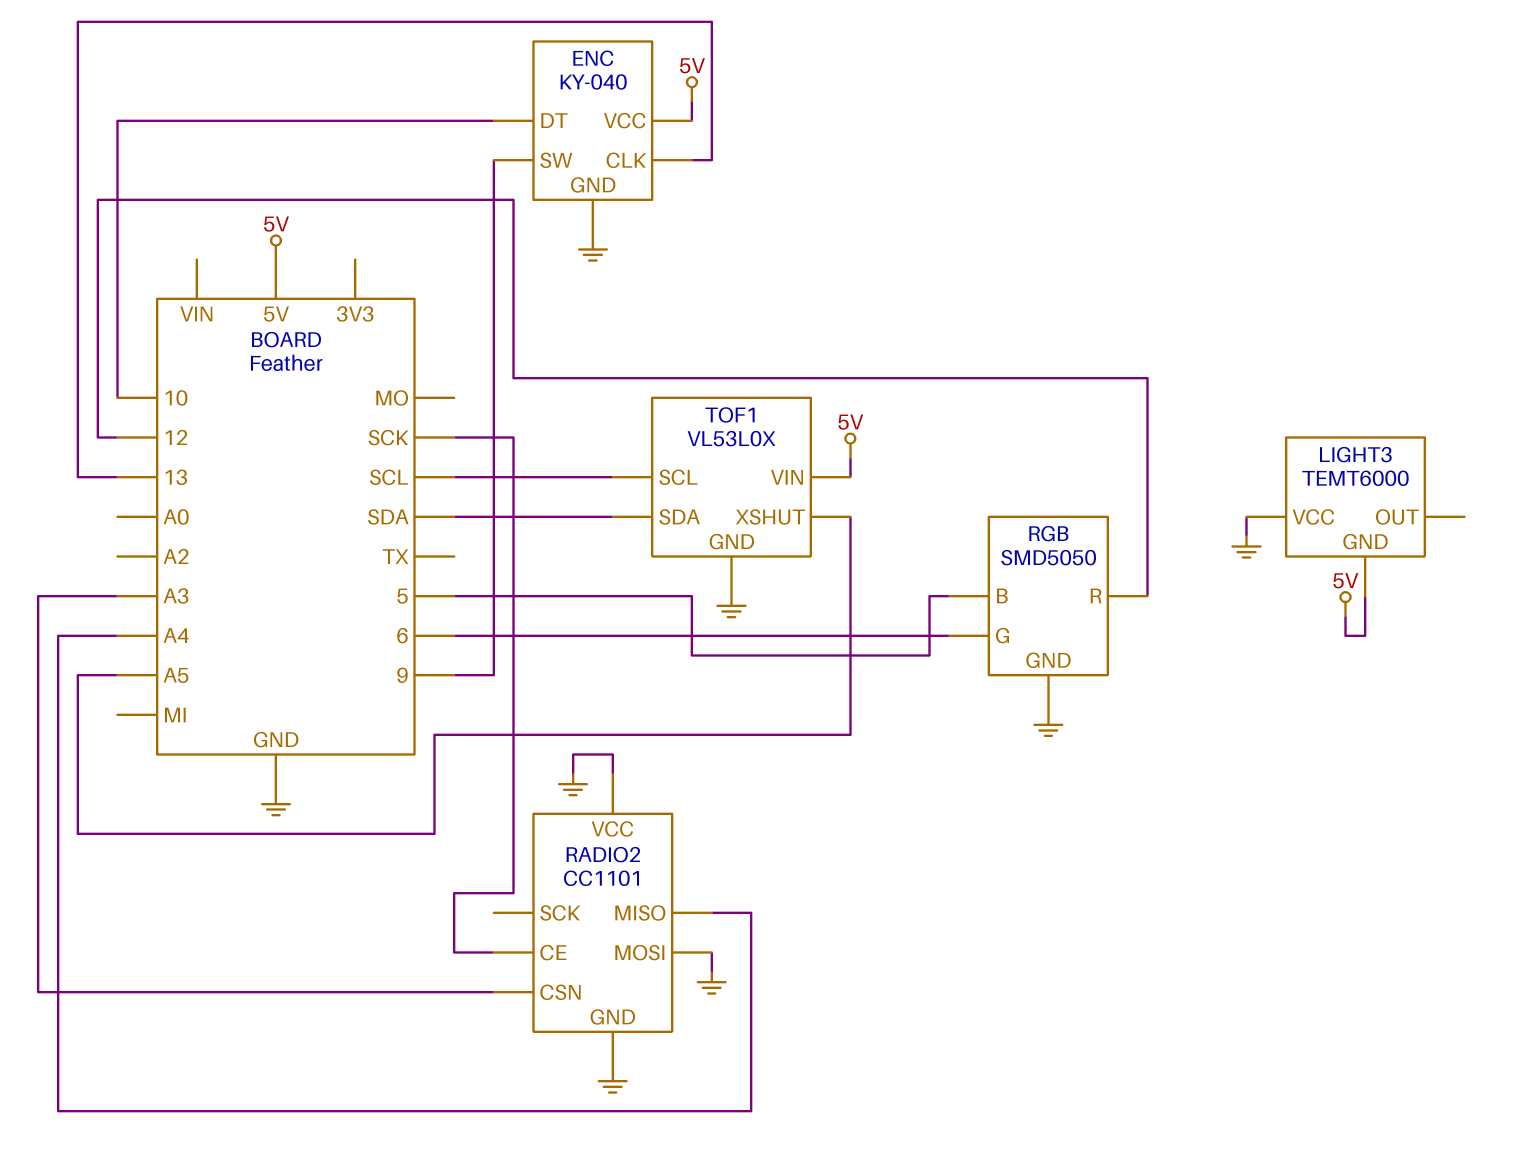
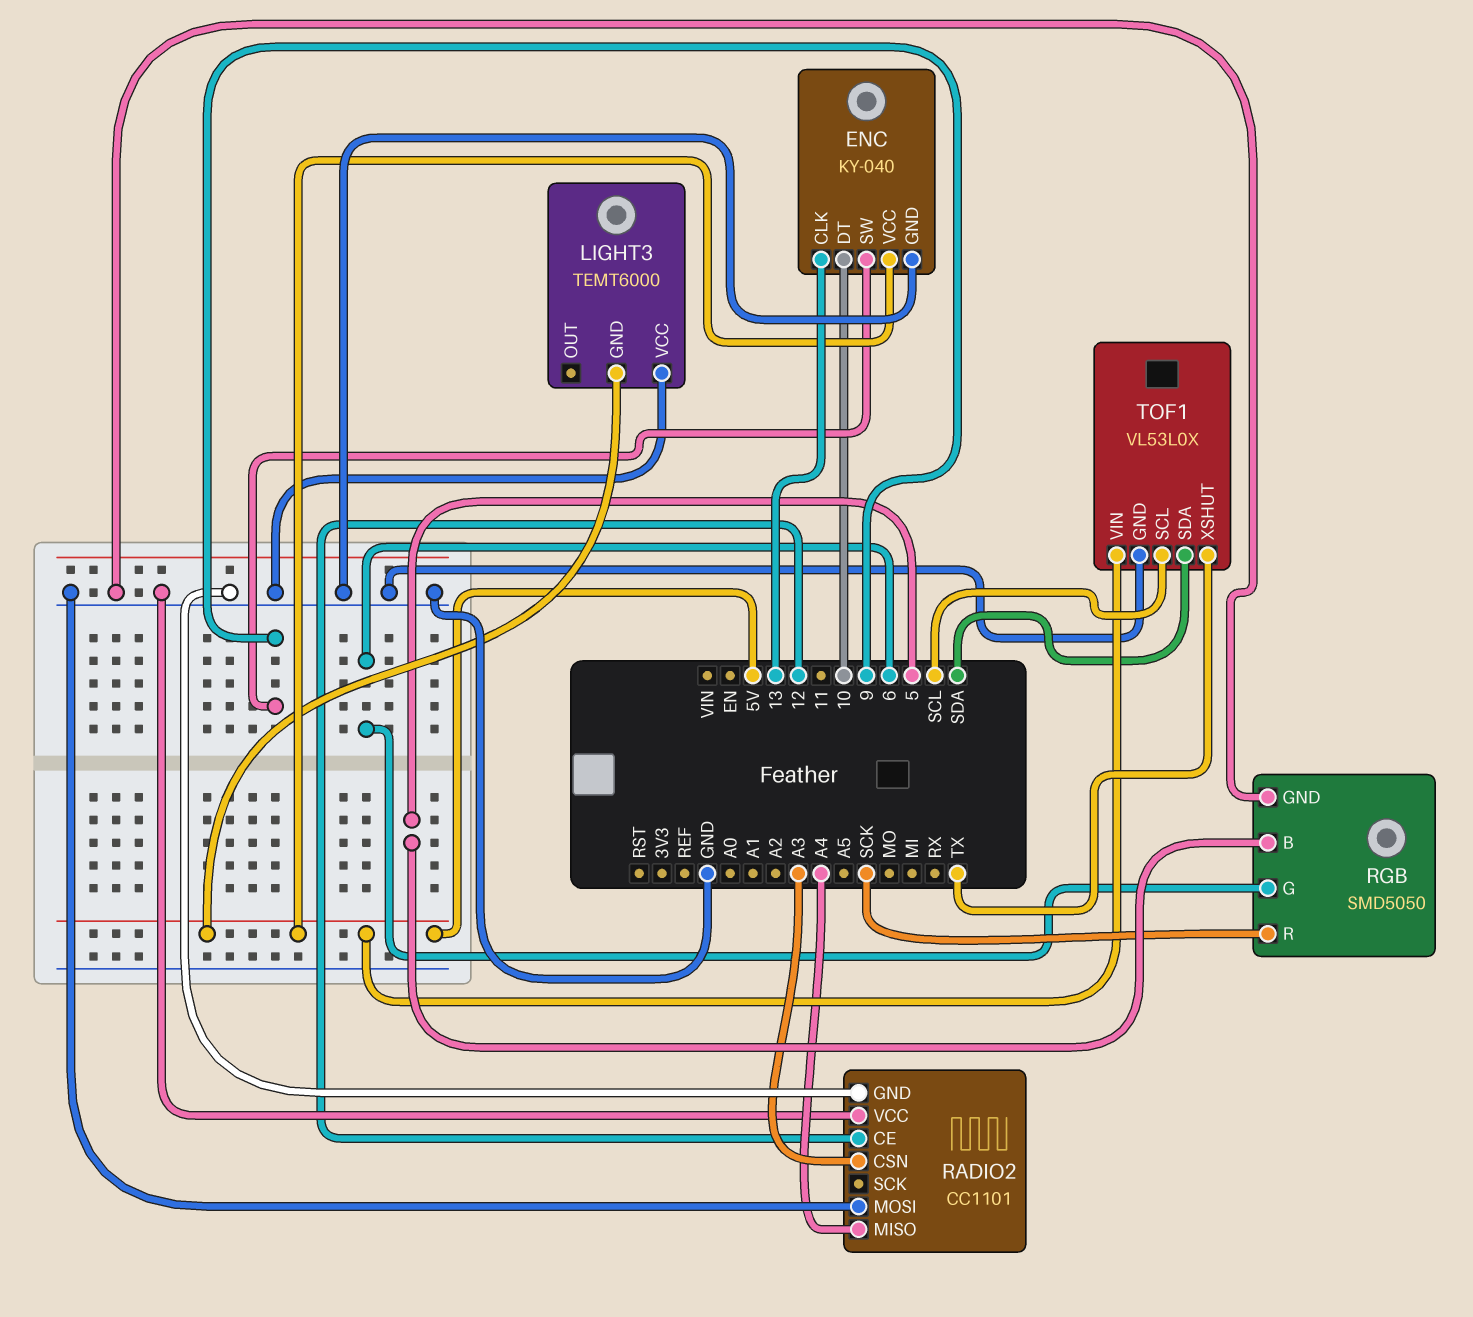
RADIO2 pin CE: SCK -> 12
RGB pin R: 12 -> SCK
TOF1 pin XSHUT: A5 -> TX

